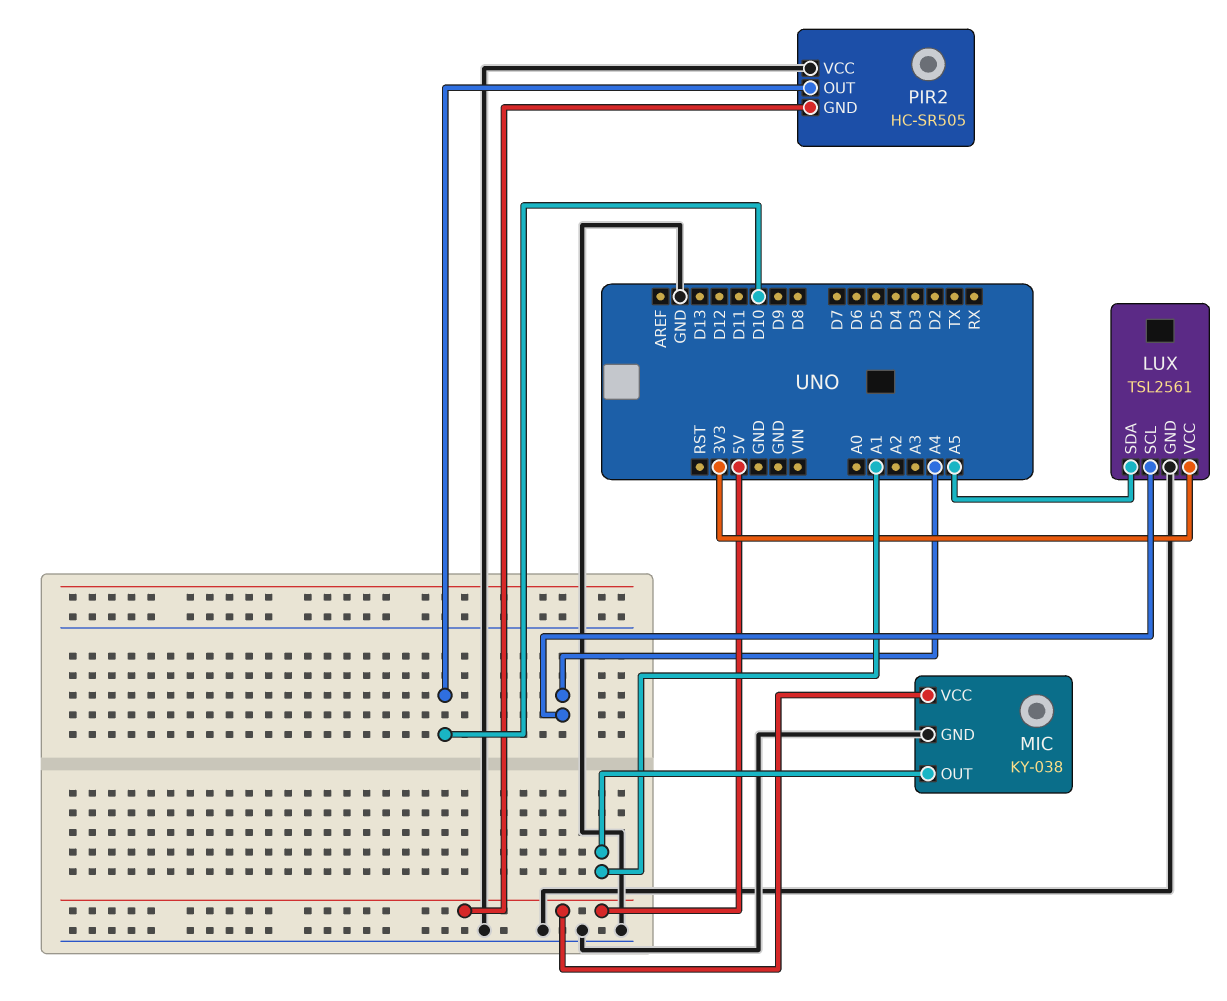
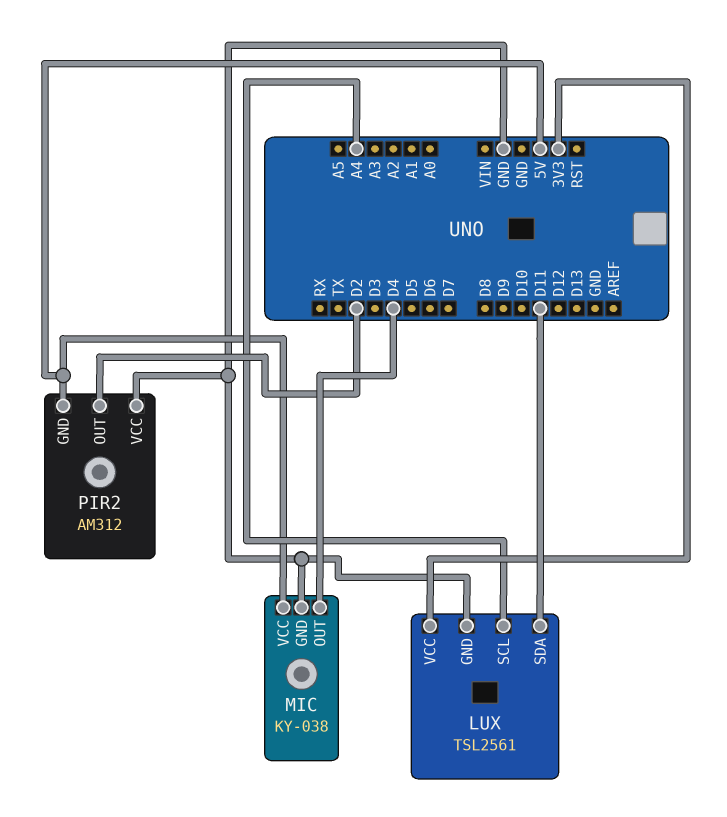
LUX pin SDA: A5 -> D11
MIC pin OUT: A1 -> D4
PIR2: HC-SR505 -> AM312
PIR2 pin OUT: D10 -> D2

